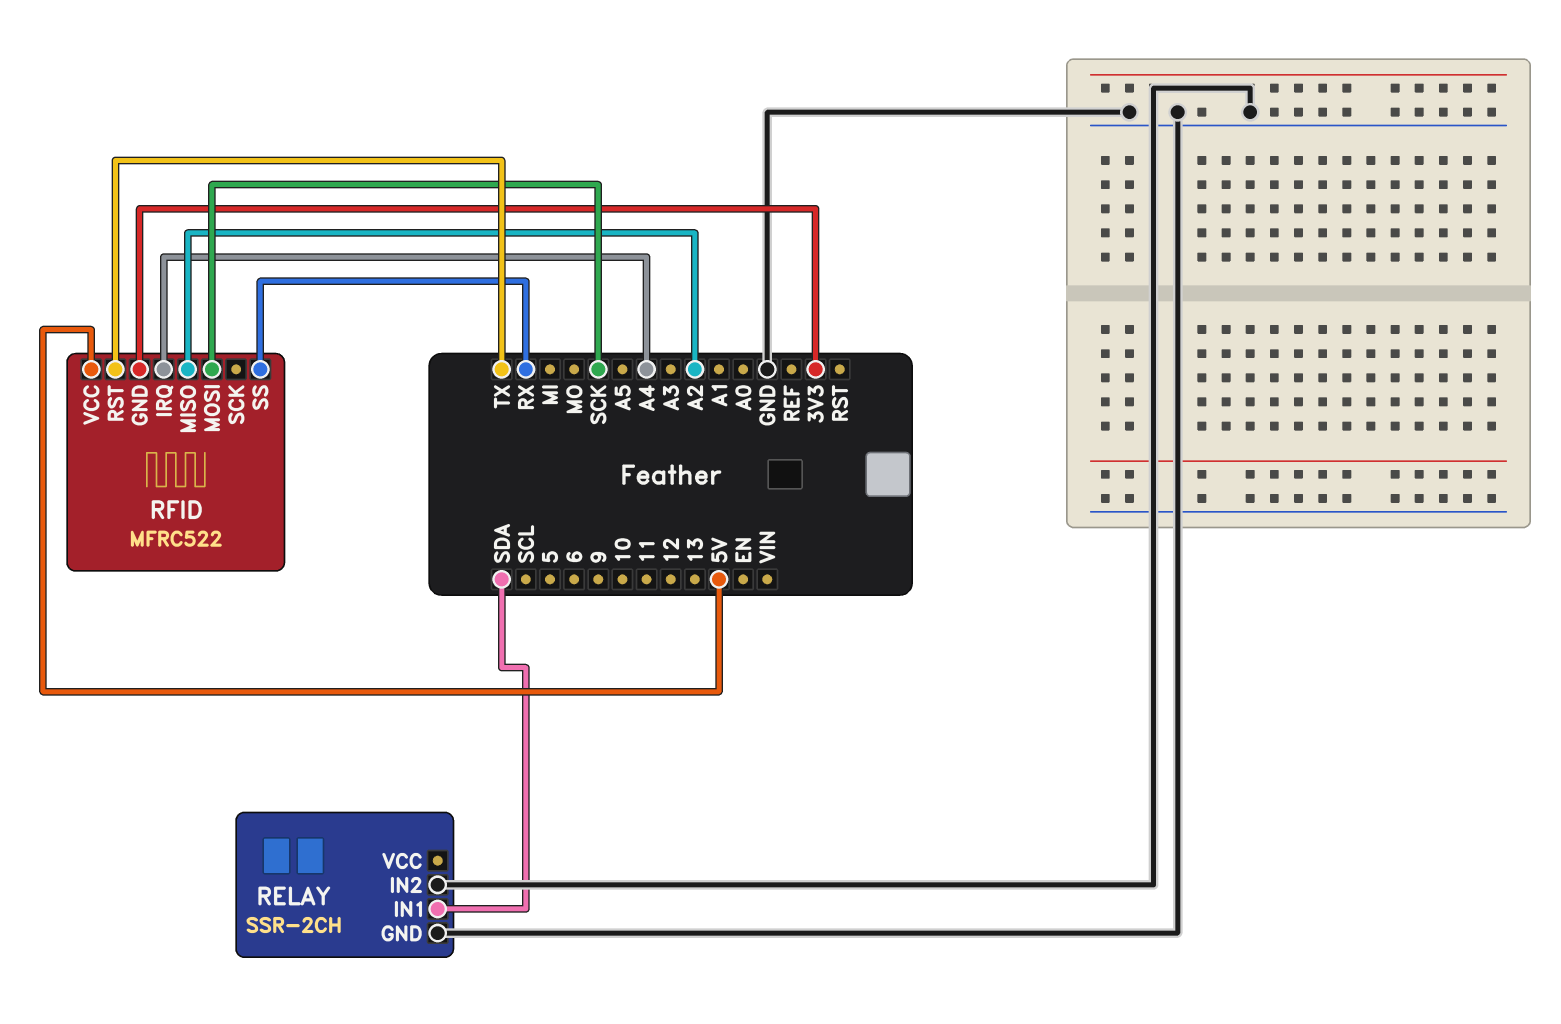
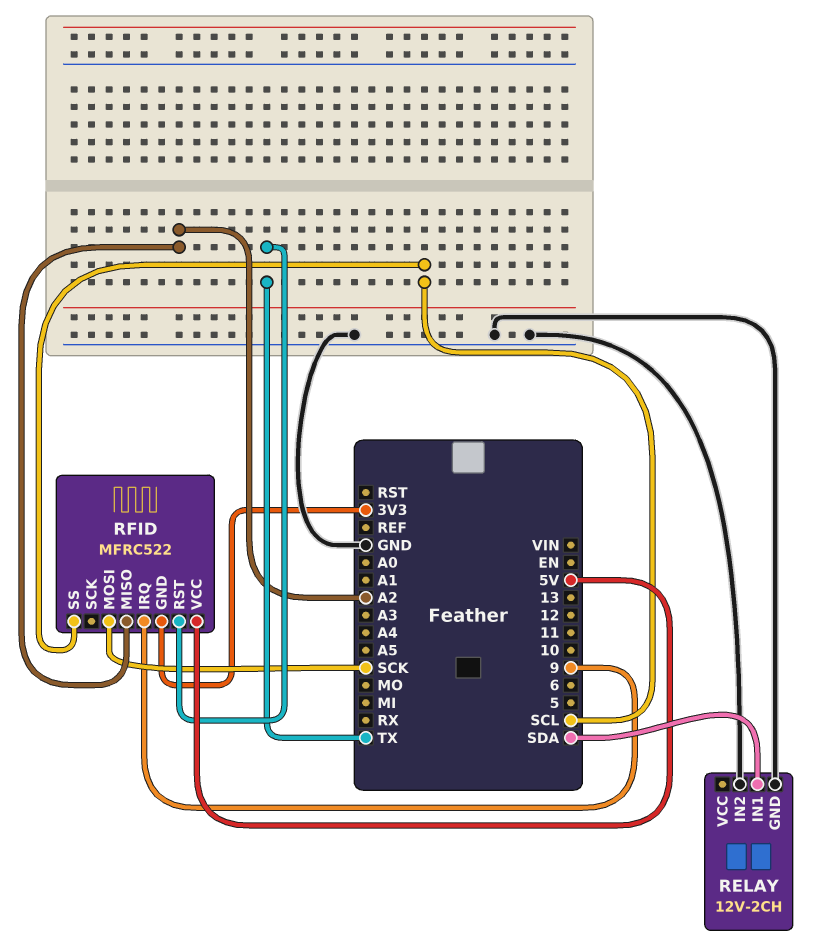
RELAY: SSR-2CH -> 12V-2CH
RFID pin IRQ: A4 -> 9
RFID pin SS: RX -> SCL

